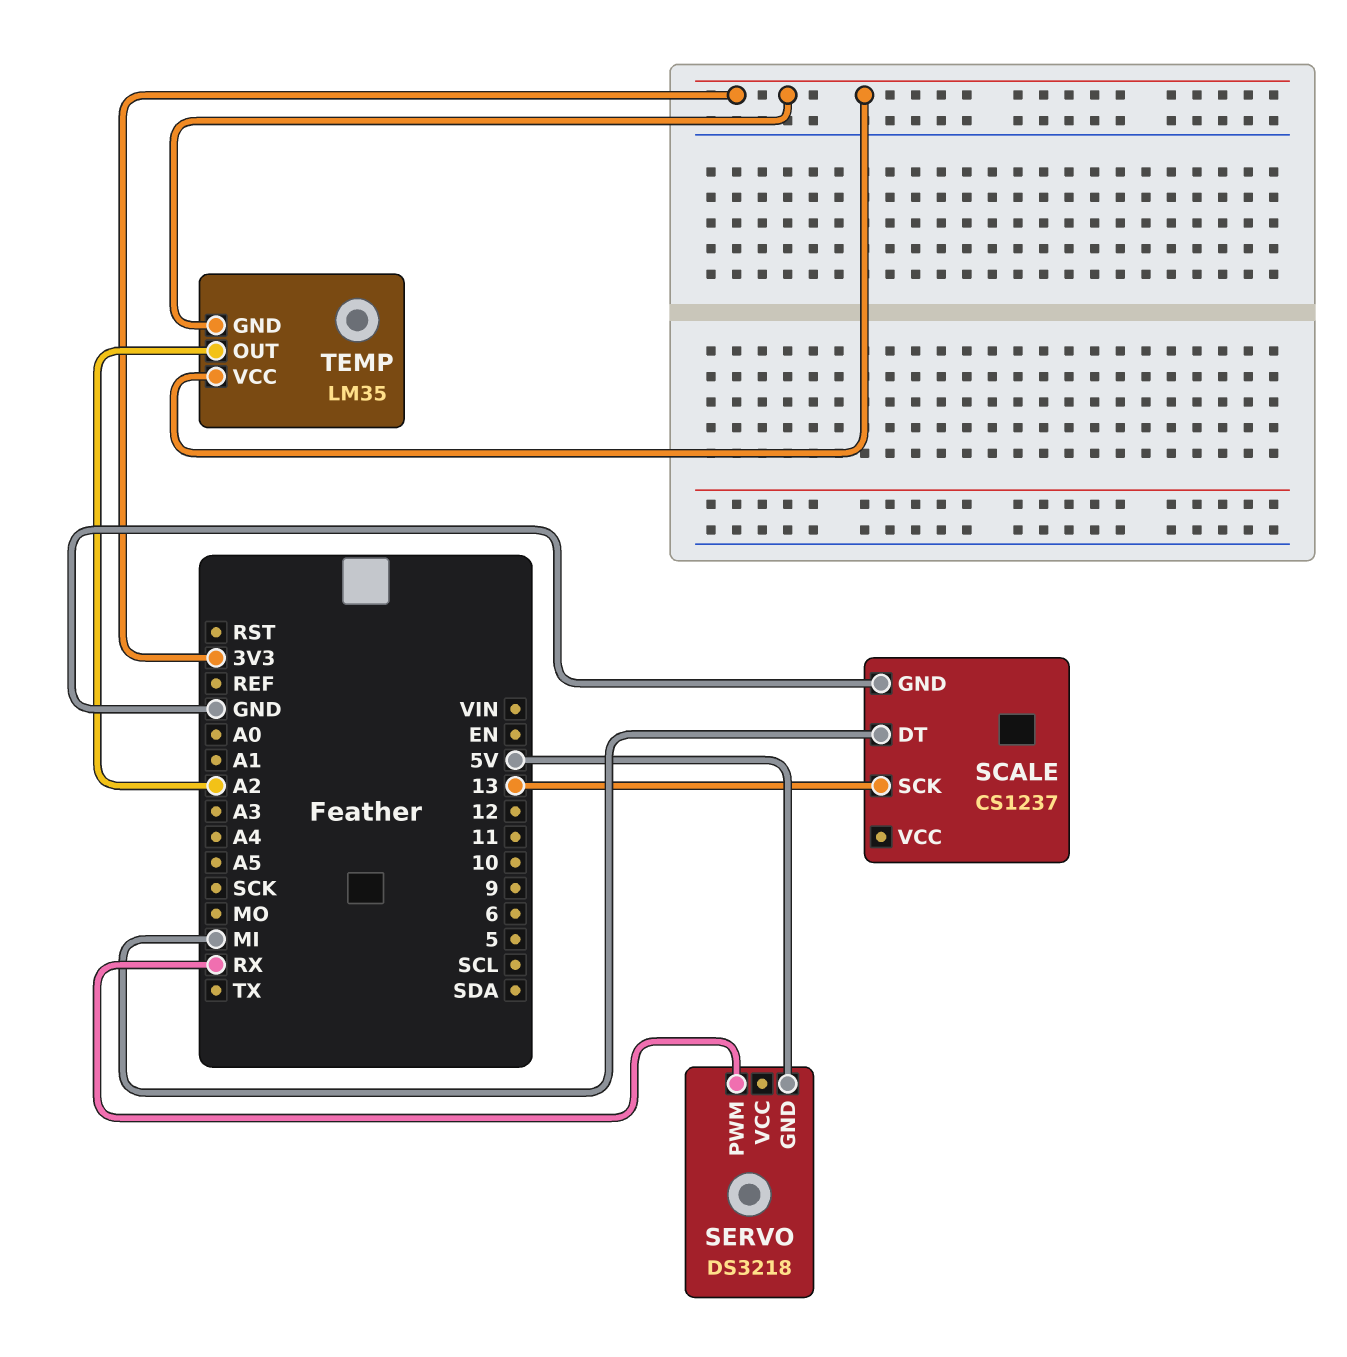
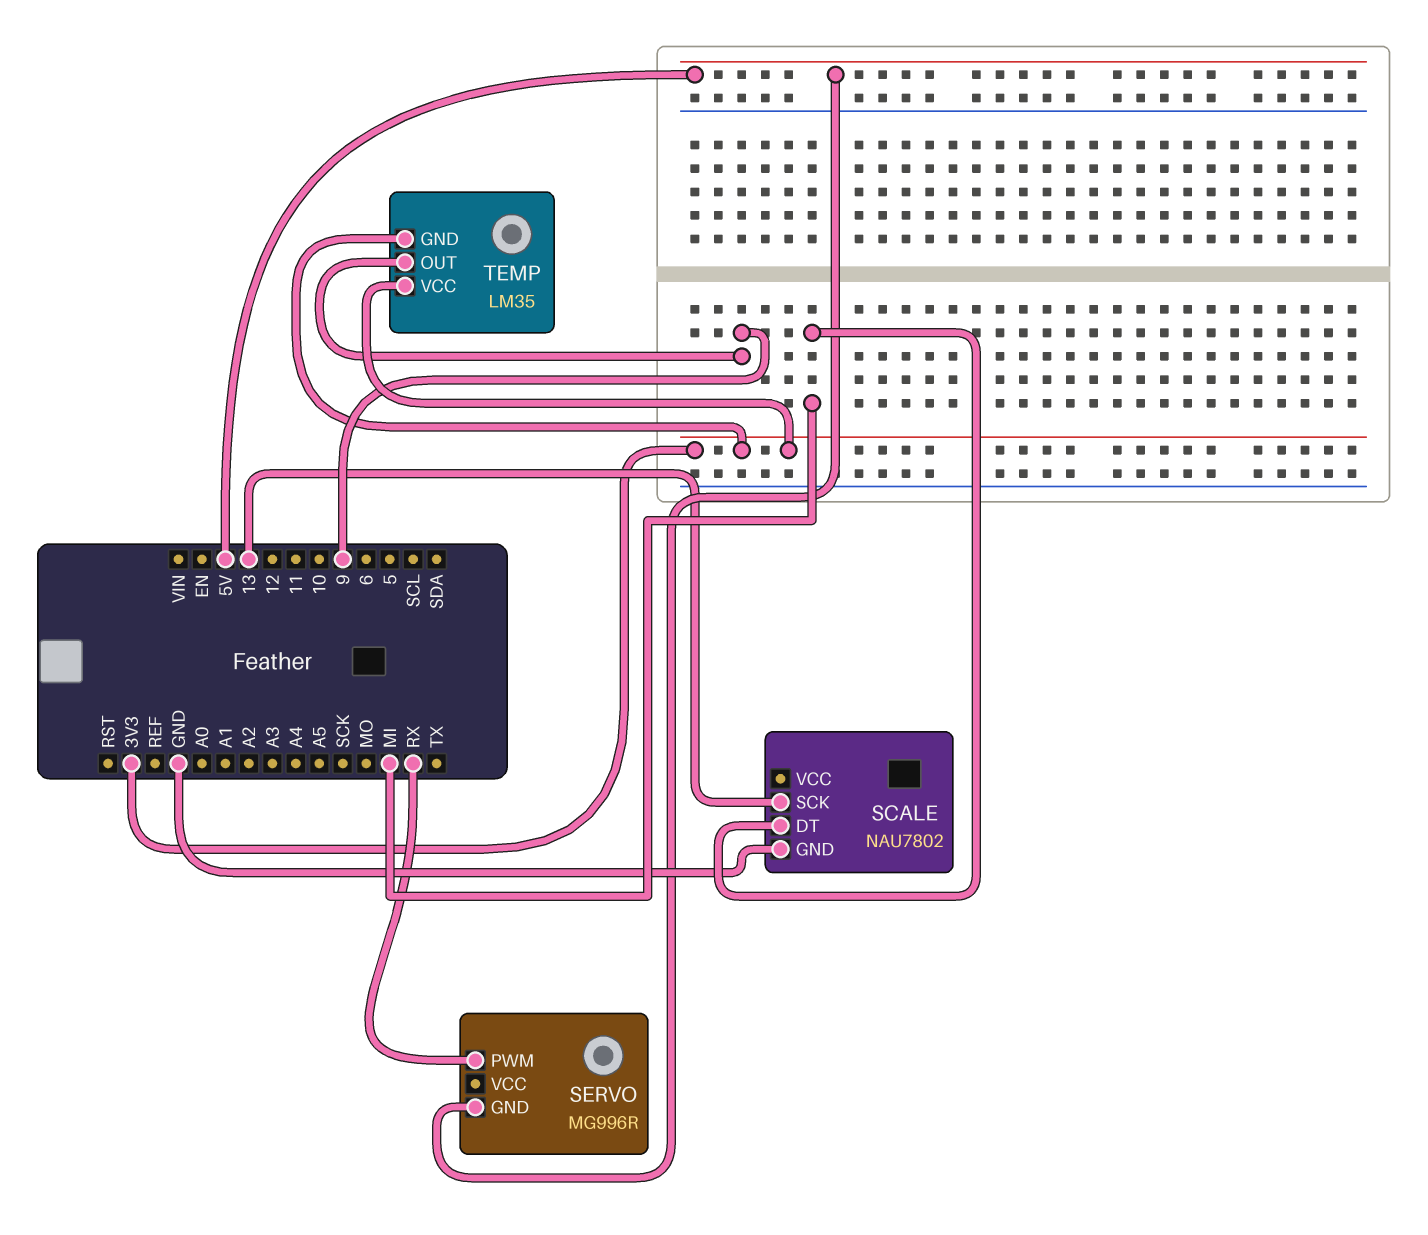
SCALE: CS1237 -> NAU7802
SERVO: DS3218 -> MG996R
TEMP pin OUT: A2 -> 9

